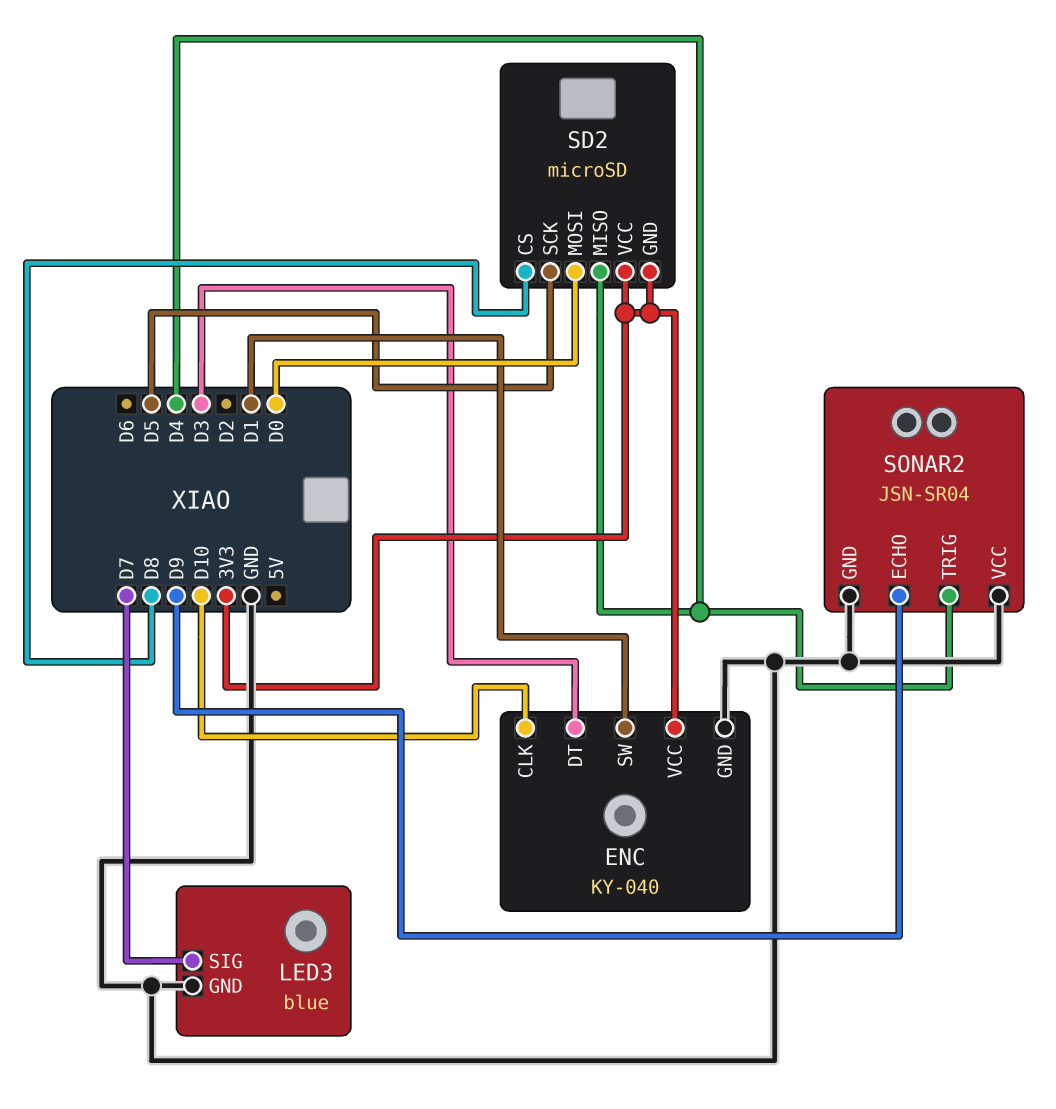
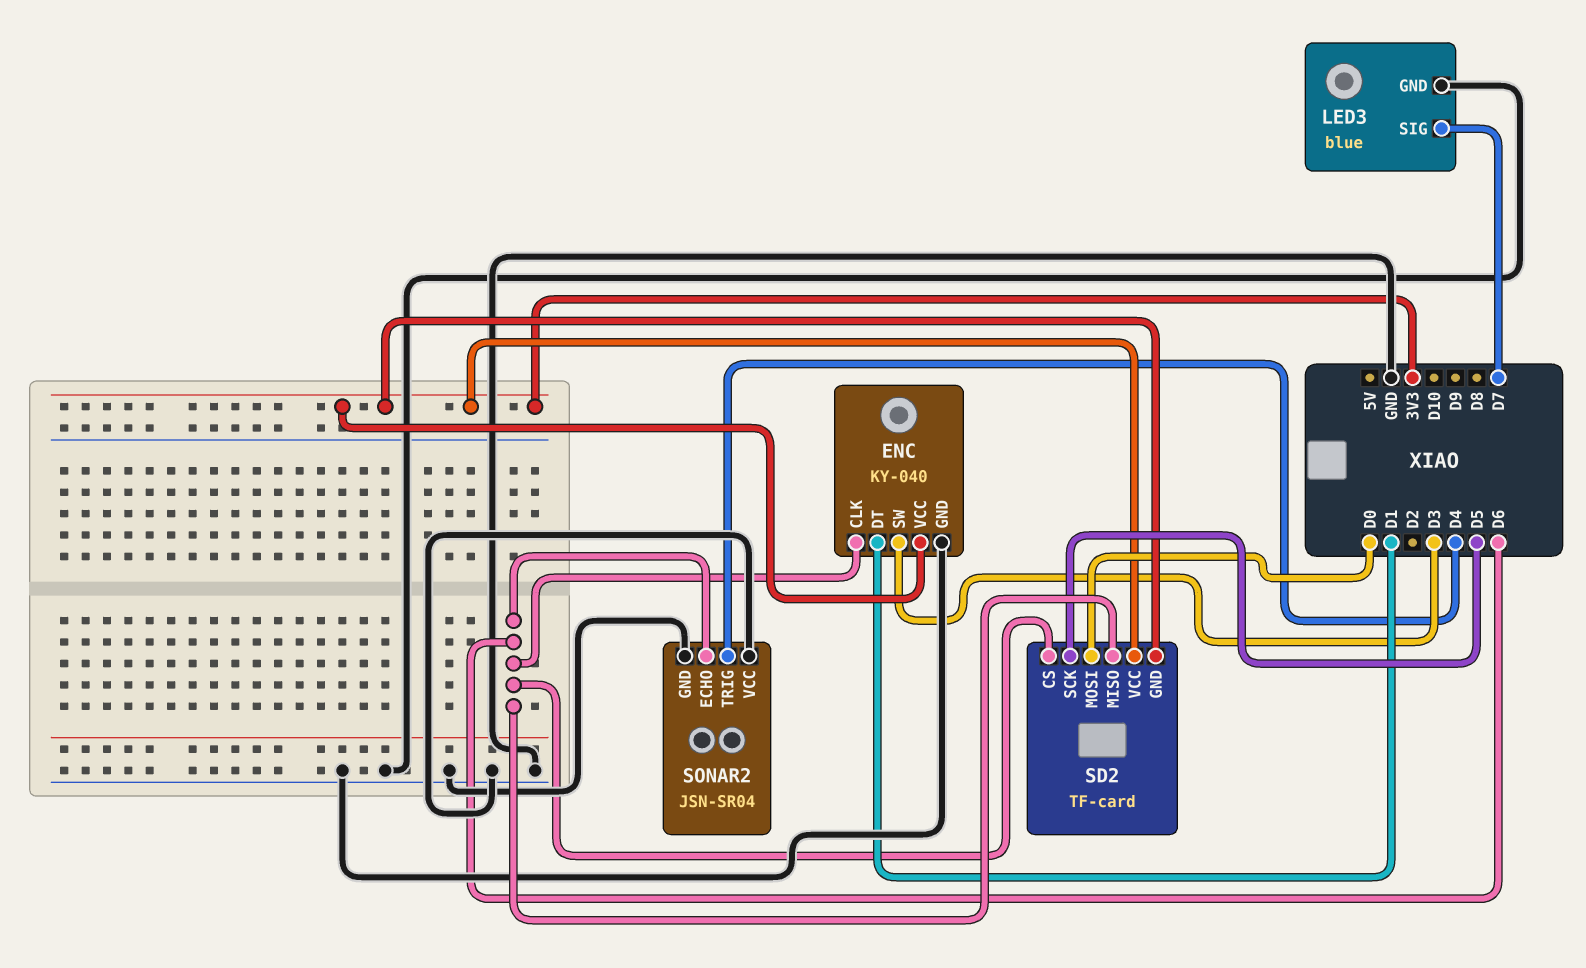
ENC pin CLK: D10 -> D6
ENC pin DT: D3 -> D1
ENC pin SW: D1 -> D3
SD2: microSD -> TF-card
SD2 pin CS: D8 -> D6
SD2 pin MISO: D4 -> D6
SONAR2 pin ECHO: D9 -> D6

